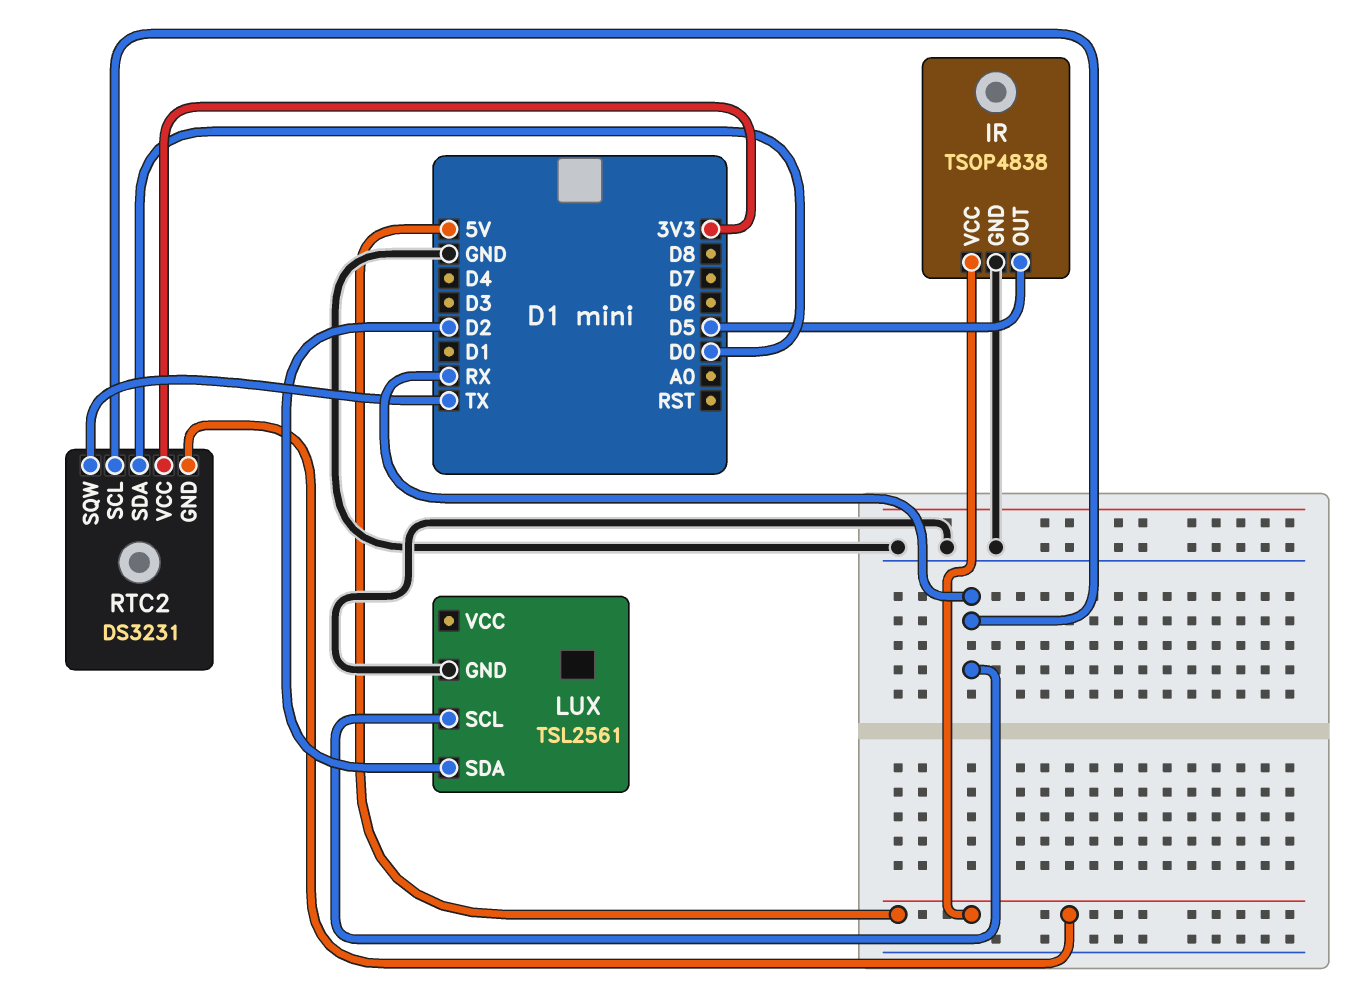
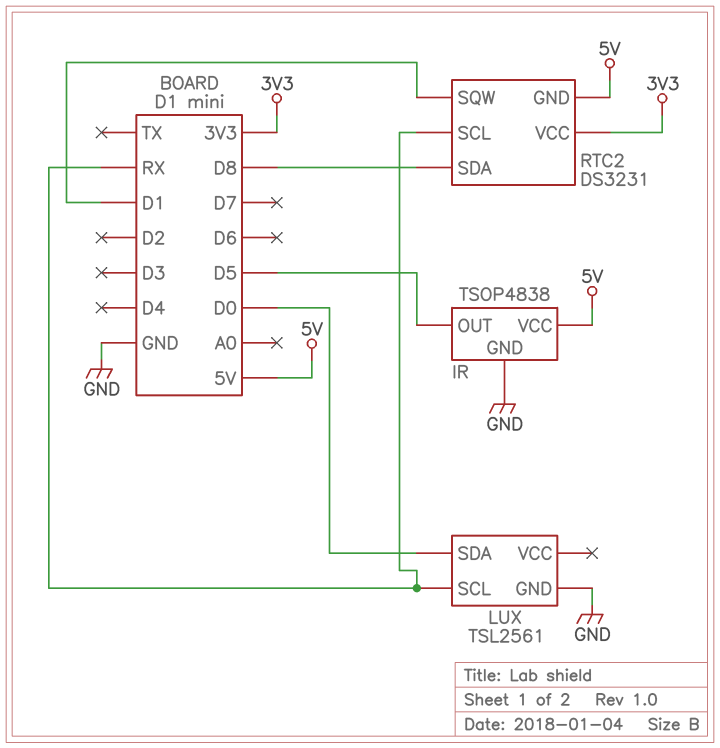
LUX pin SDA: D2 -> D0
RTC2 pin SDA: D0 -> D8
RTC2 pin SQW: TX -> D1

